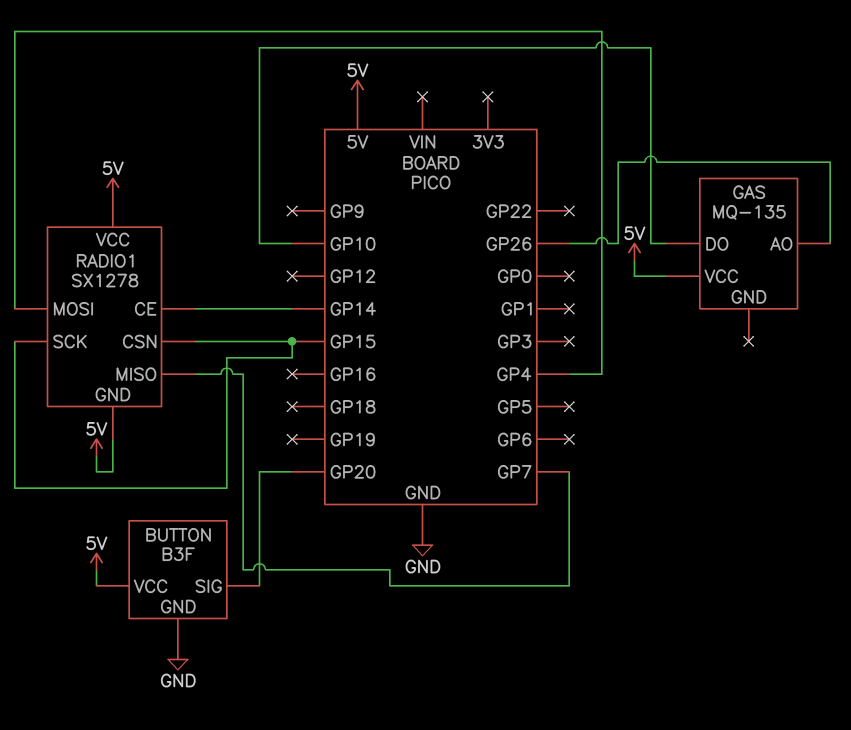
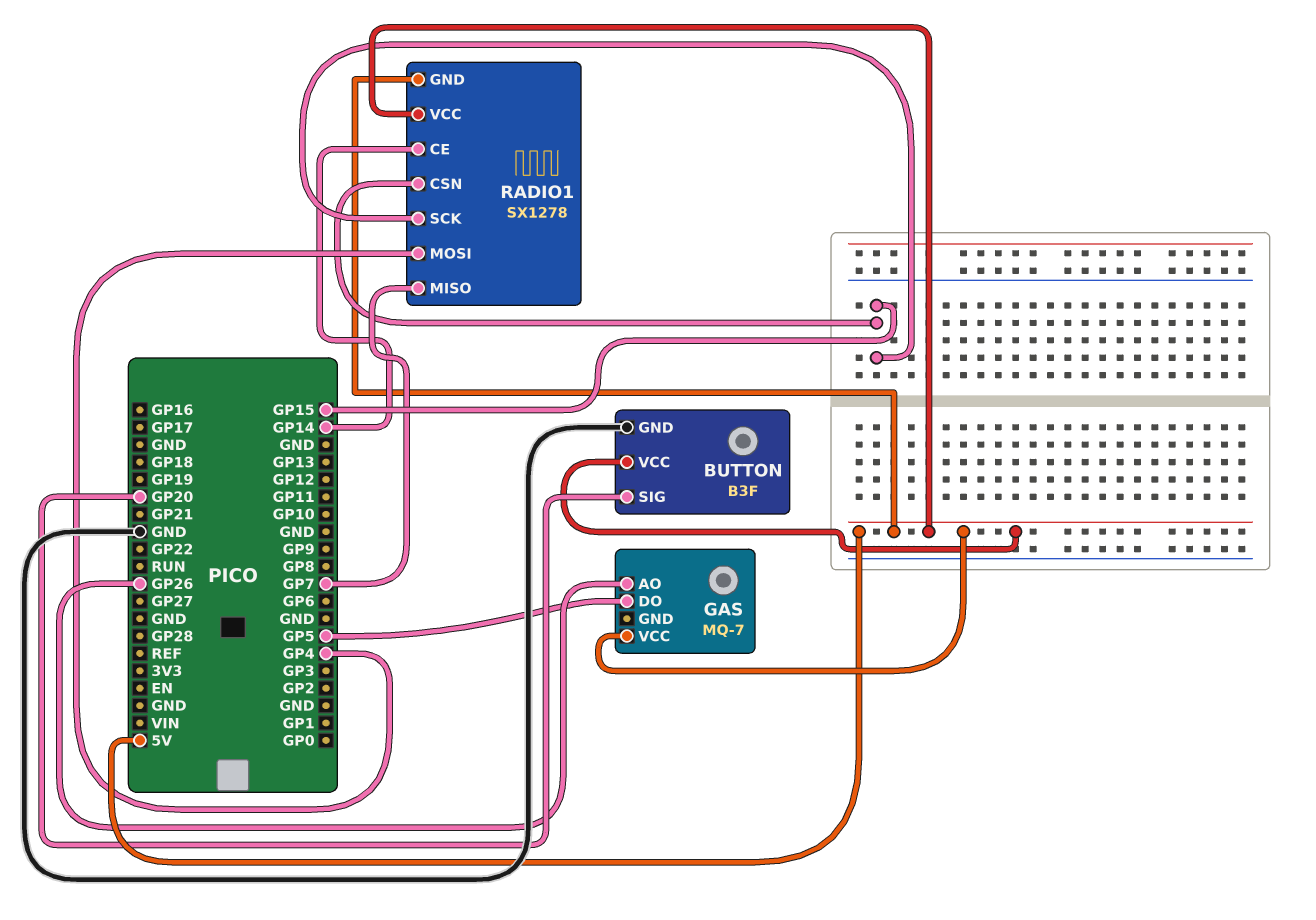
GAS: MQ-135 -> MQ-7
GAS pin DO: GP10 -> GP5

